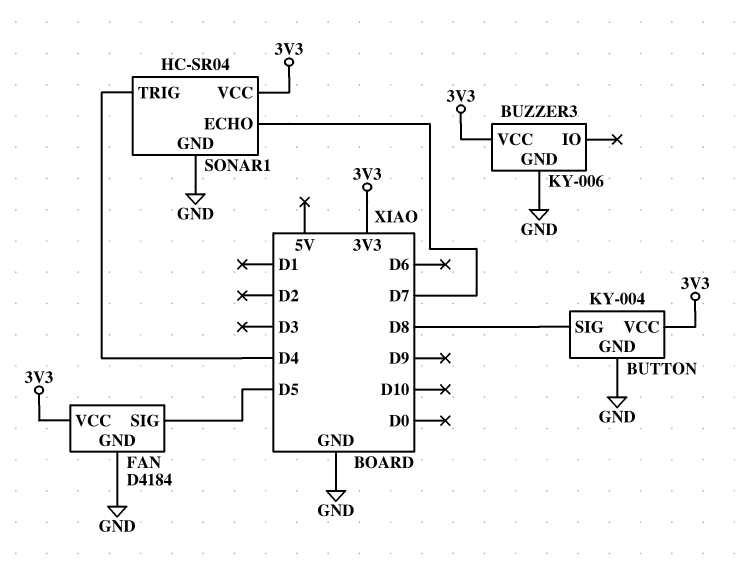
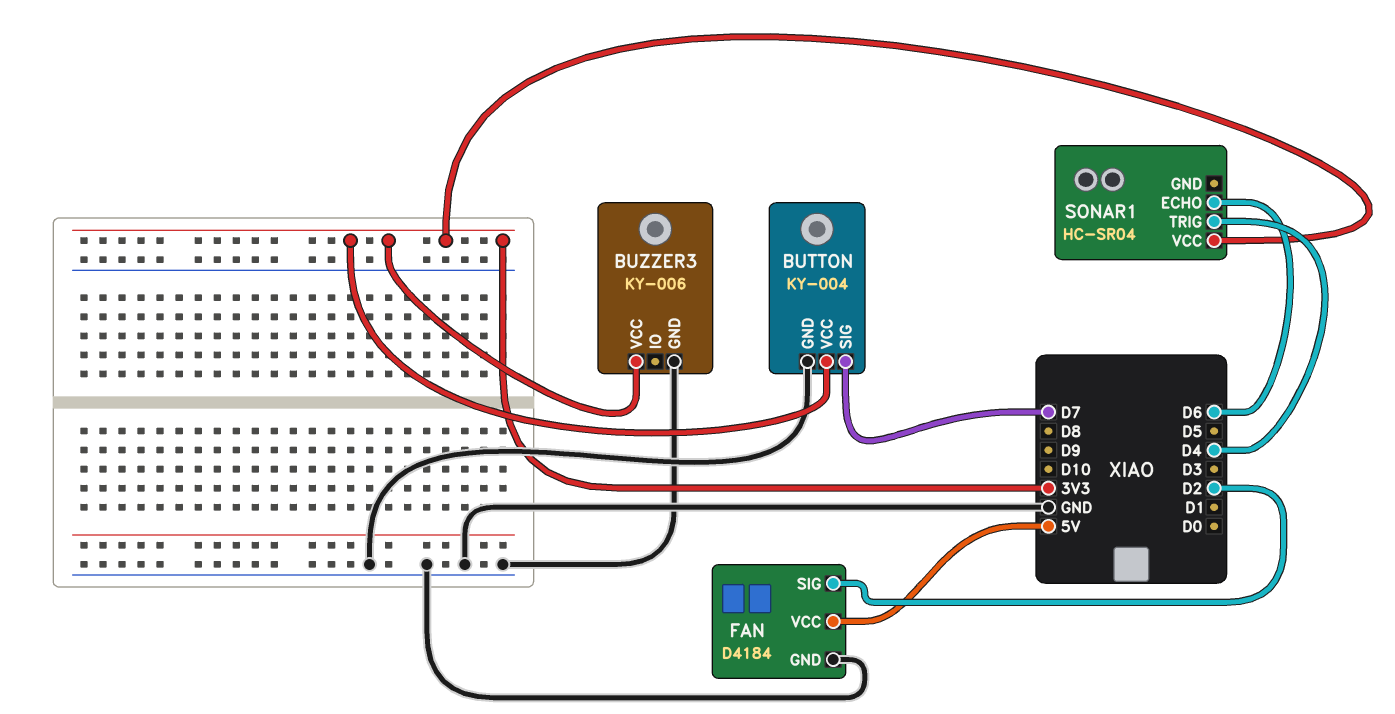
BUTTON pin SIG: D8 -> D7
FAN pin SIG: D5 -> D2
FAN pin VCC: 3V3 -> 5V
SONAR1 pin ECHO: D7 -> D6
SONAR1 pin GND: GND -> none

